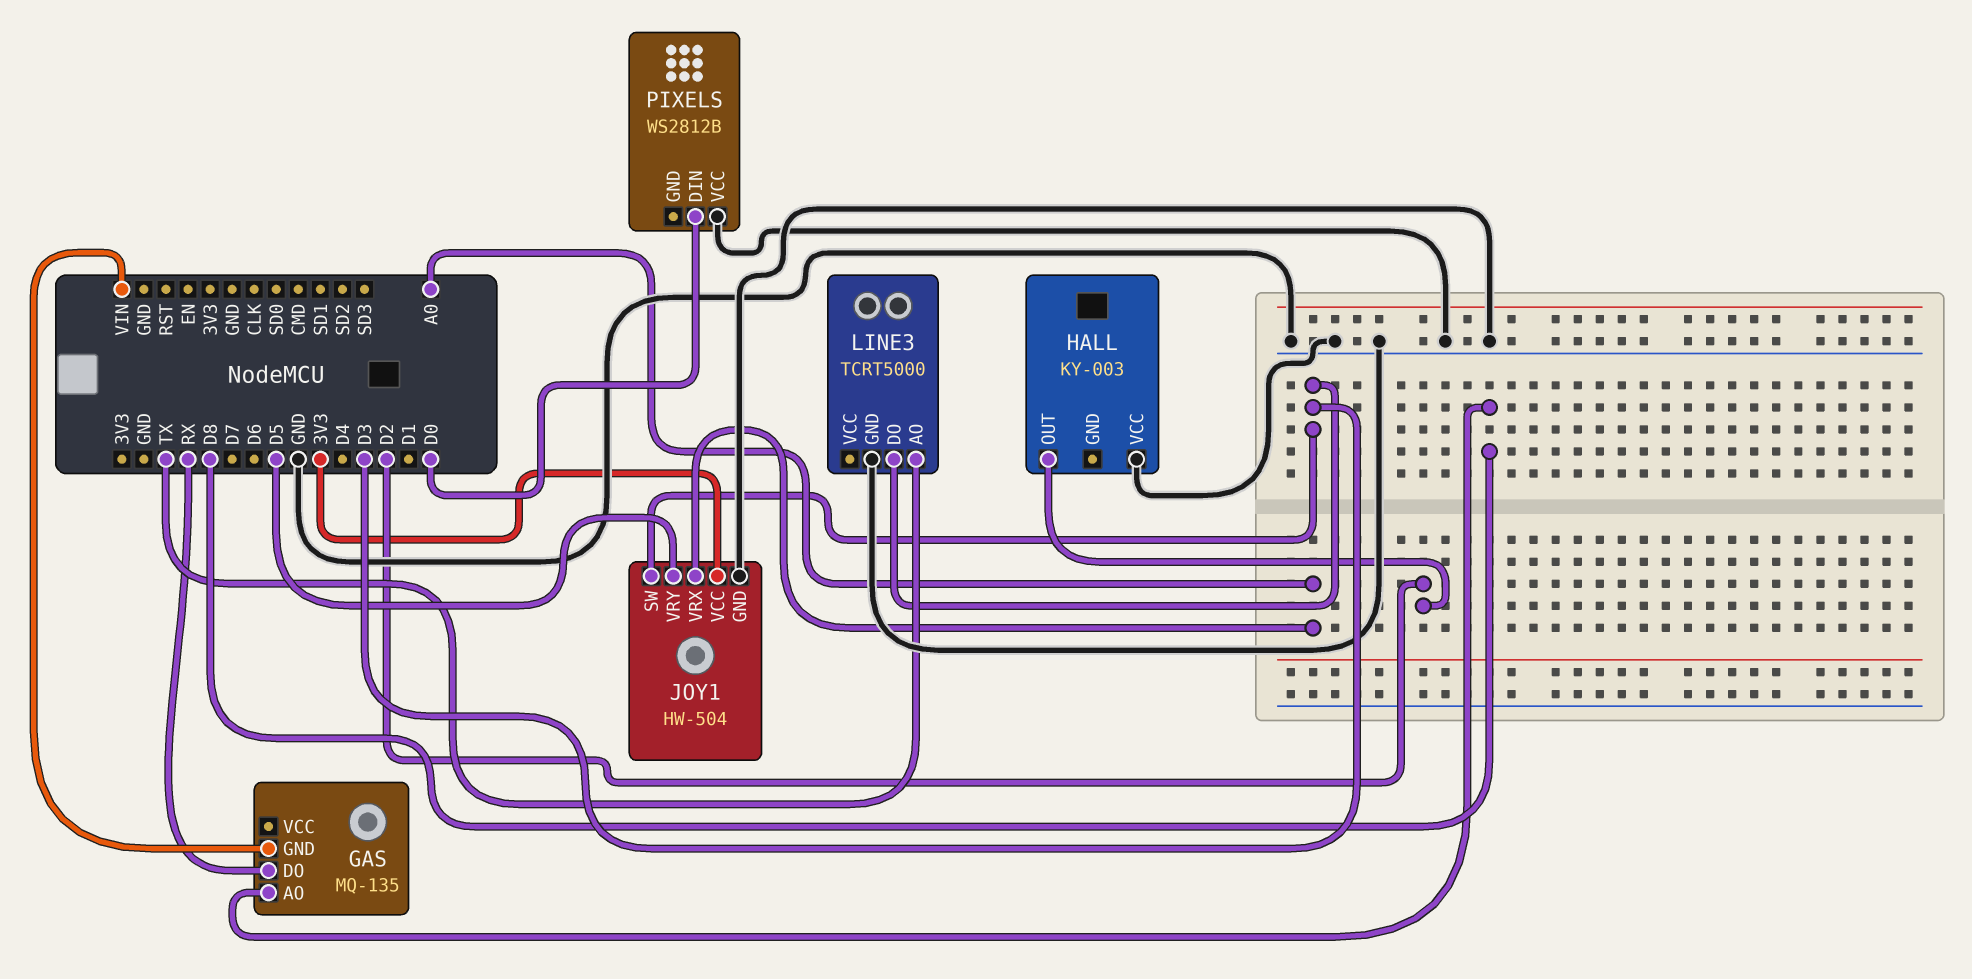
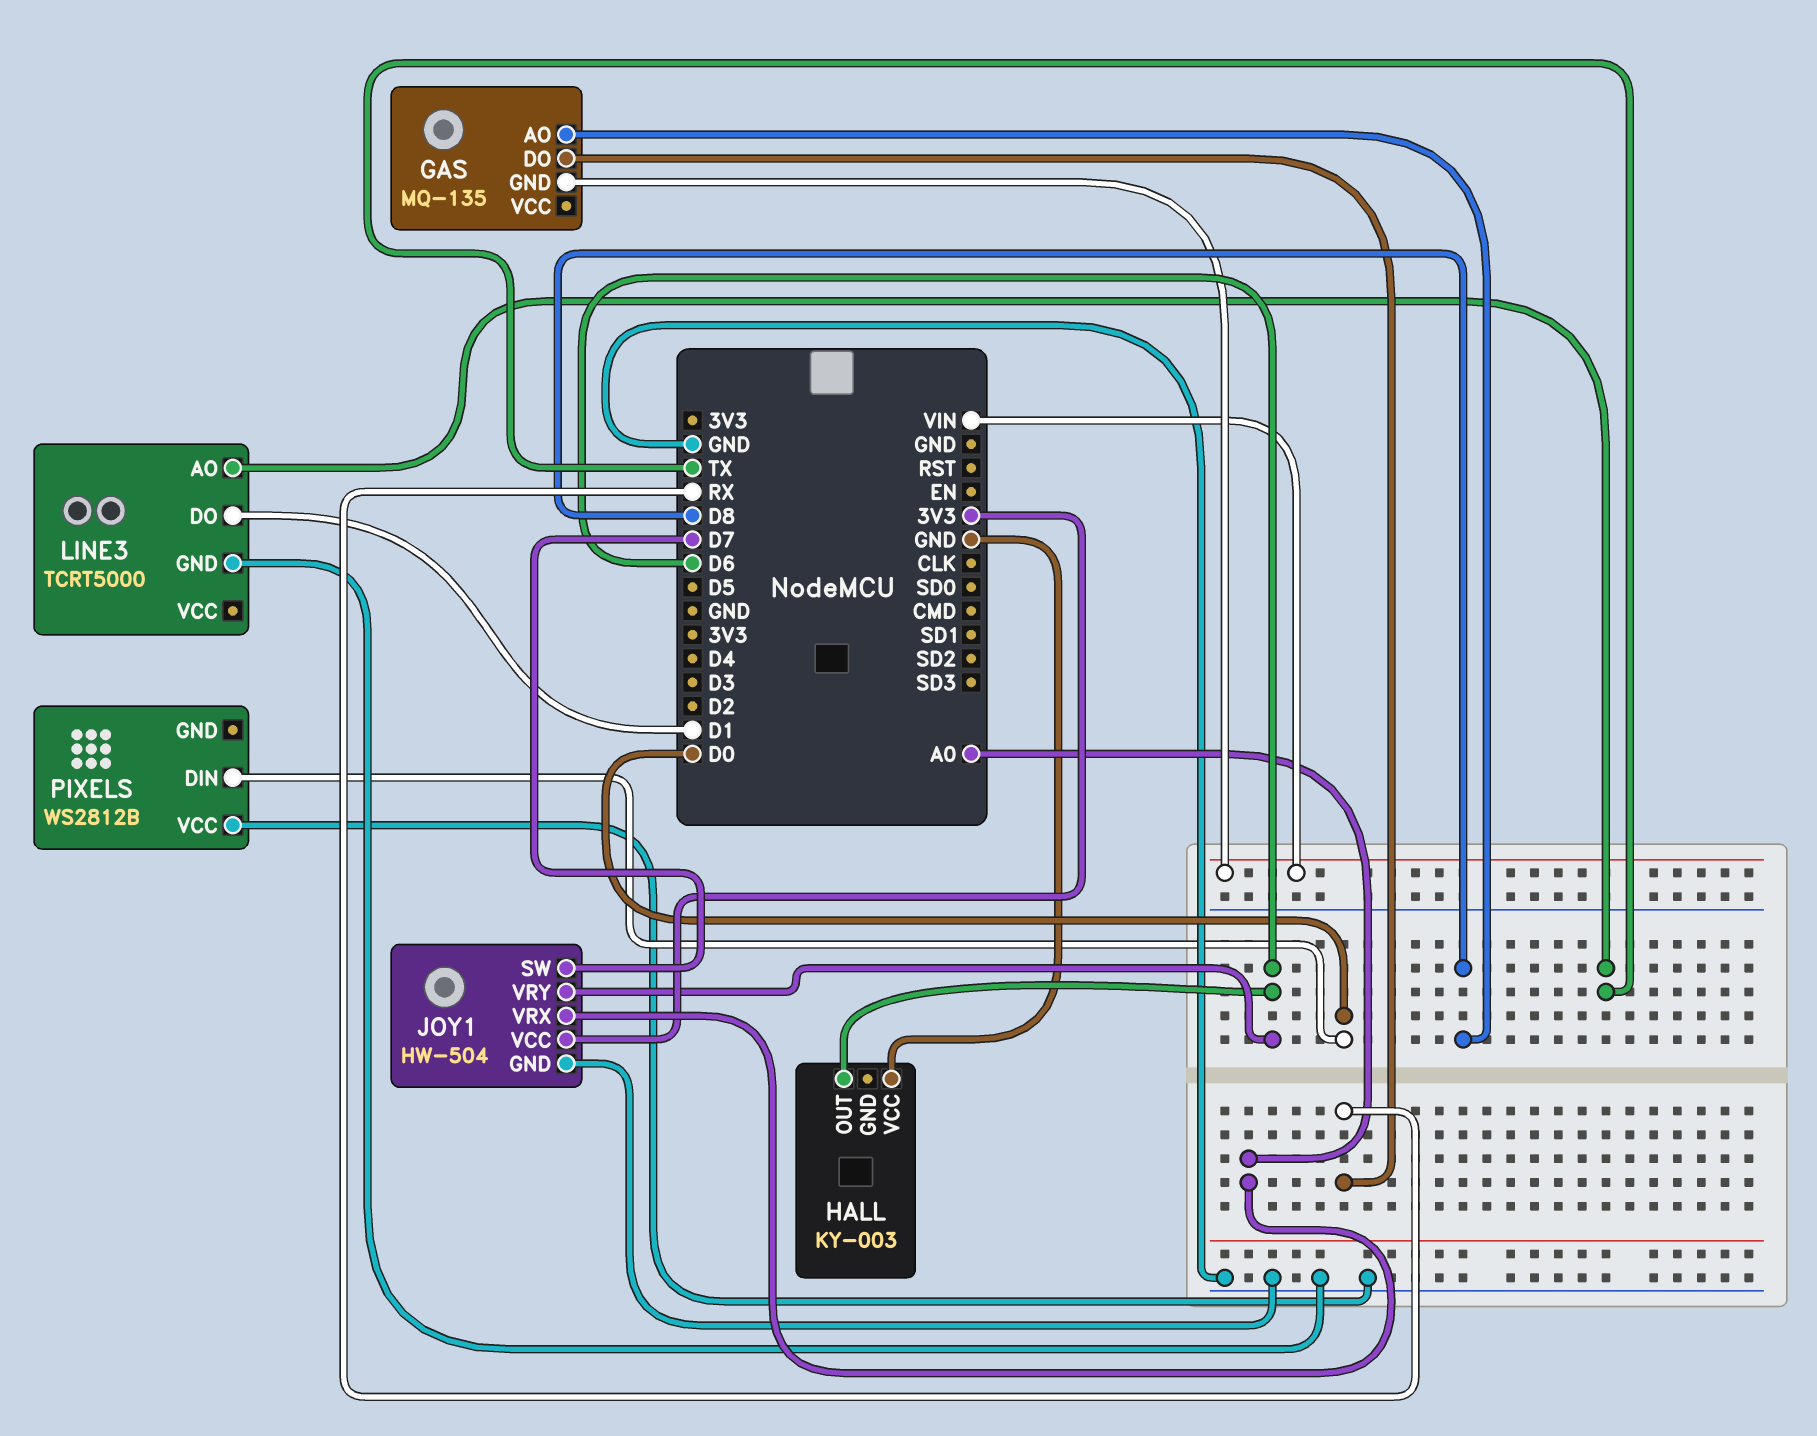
HALL pin OUT: D2 -> D6
JOY1 pin SW: D3 -> D7
JOY1 pin VRY: D5 -> D6
LINE3 pin DO: D3 -> D1

